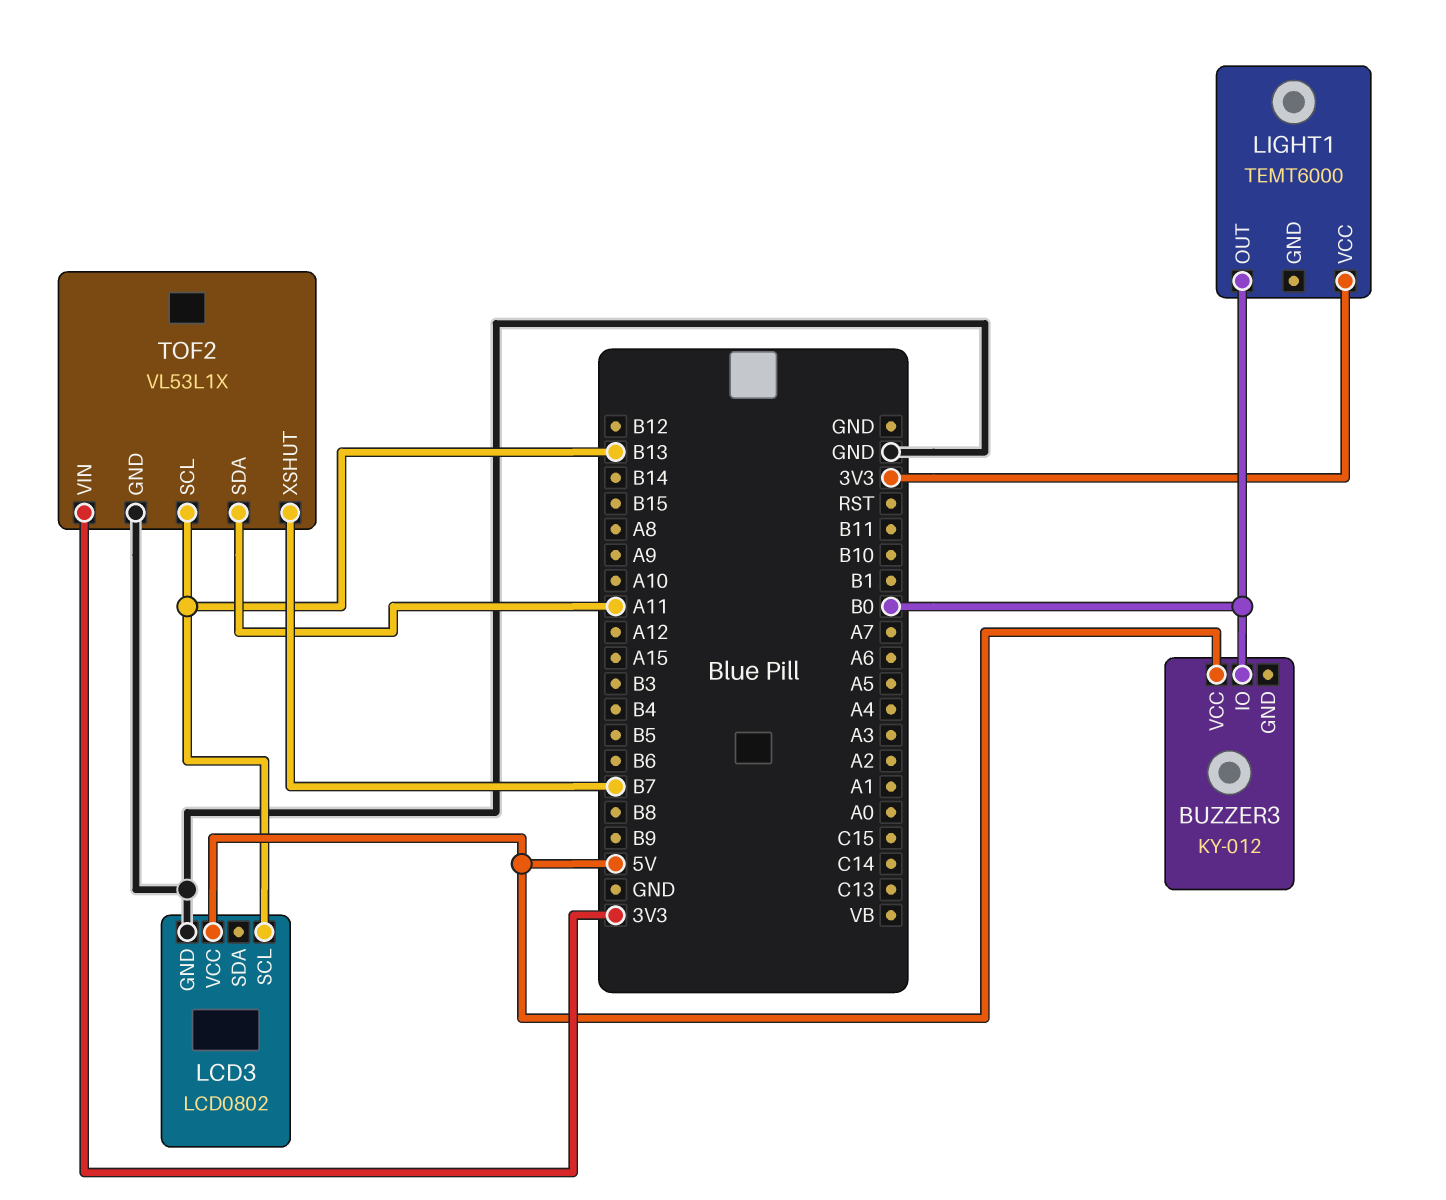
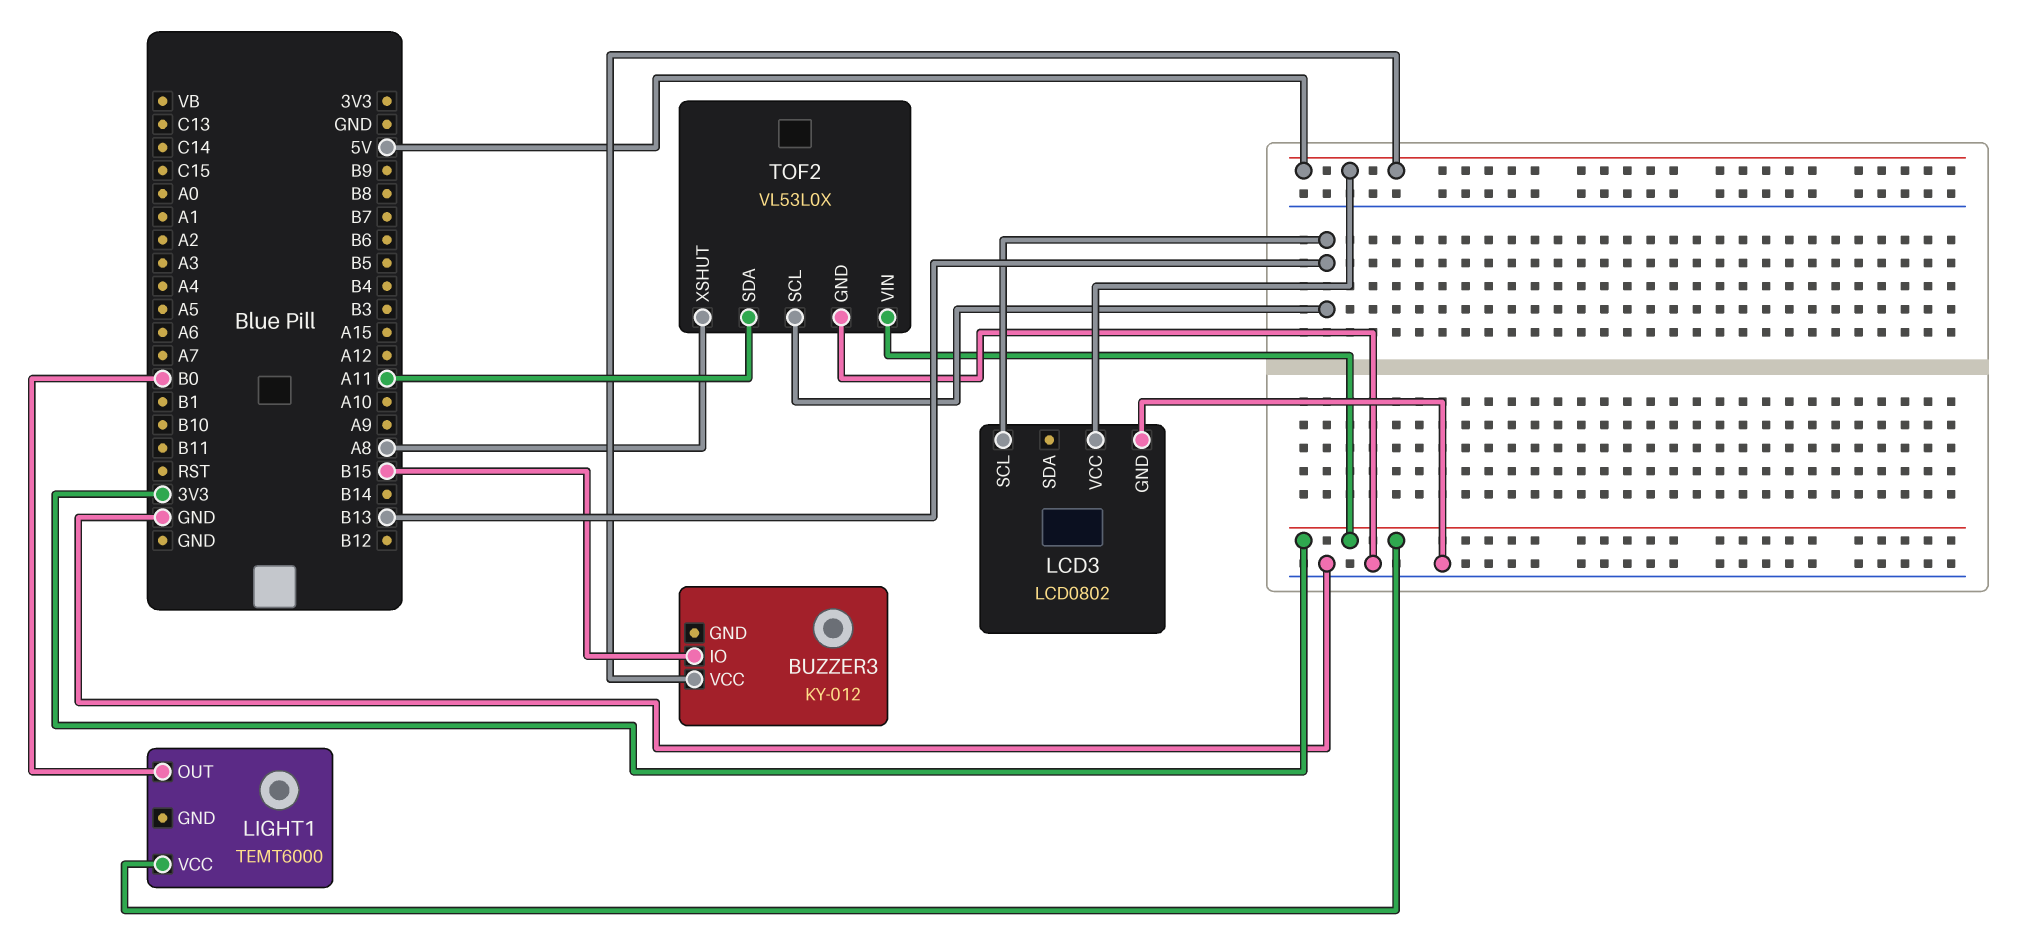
BUZZER3 pin IO: B0 -> B15
TOF2: VL53L1X -> VL53L0X
TOF2 pin XSHUT: B7 -> A8

